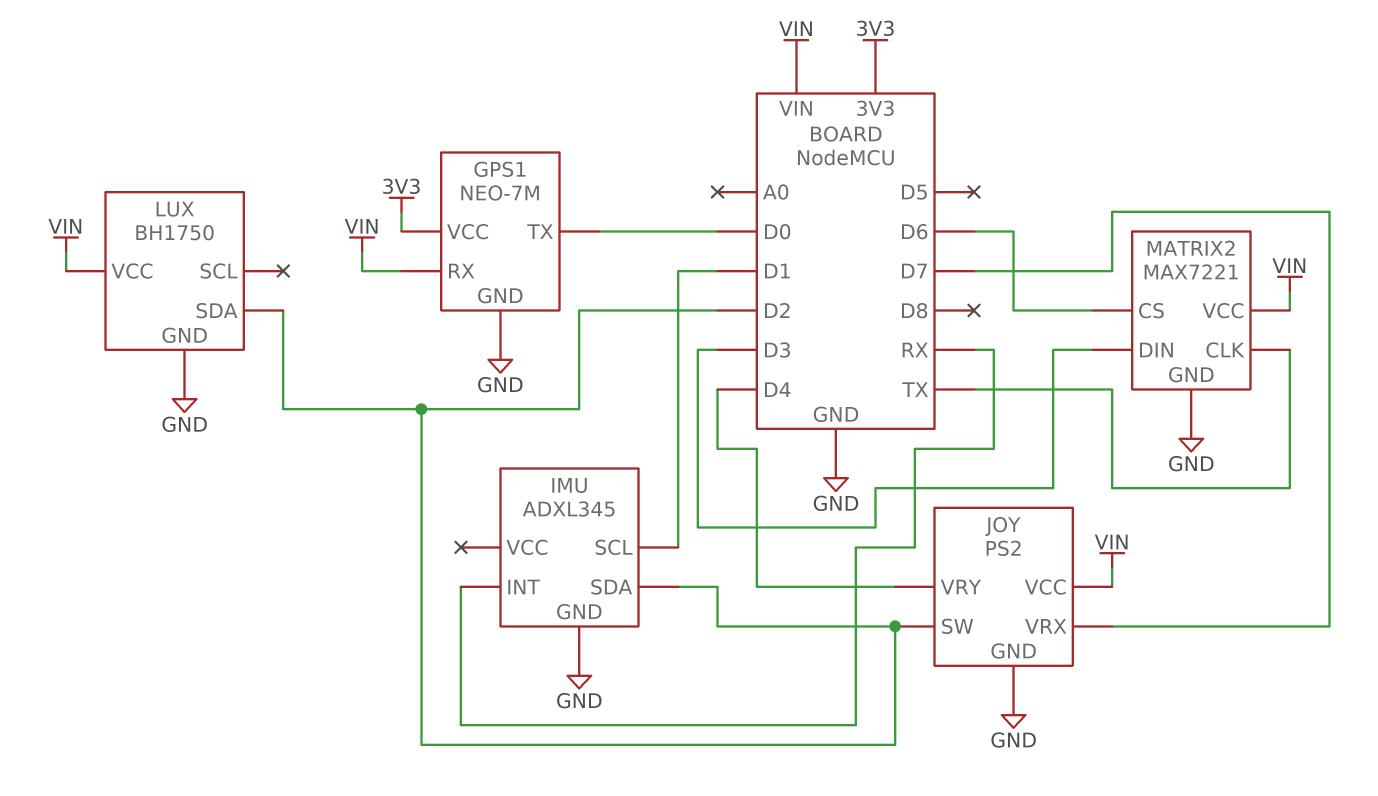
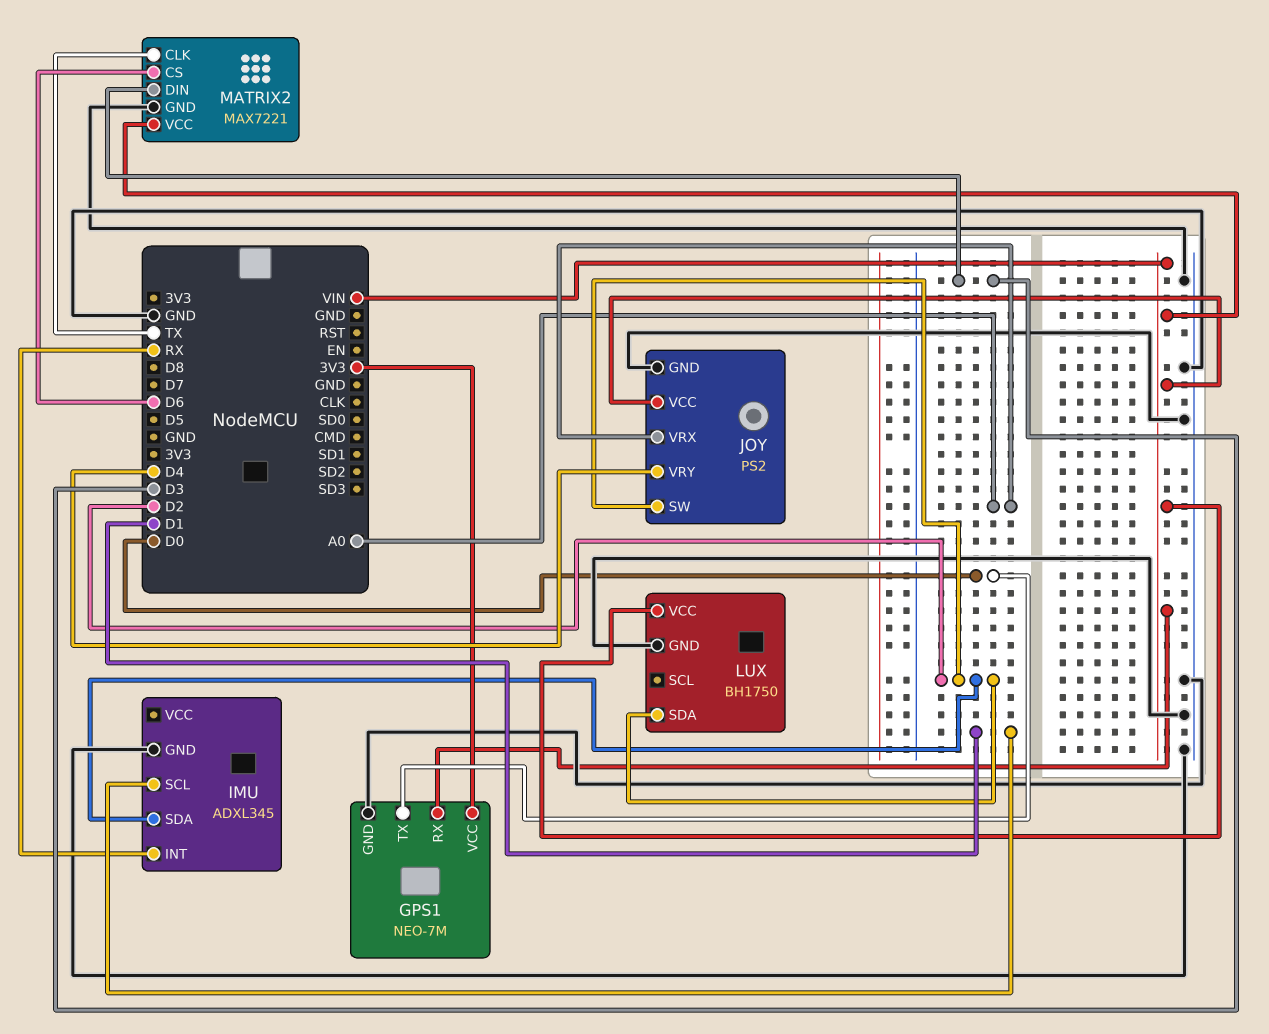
JOY pin VRX: D7 -> A0

